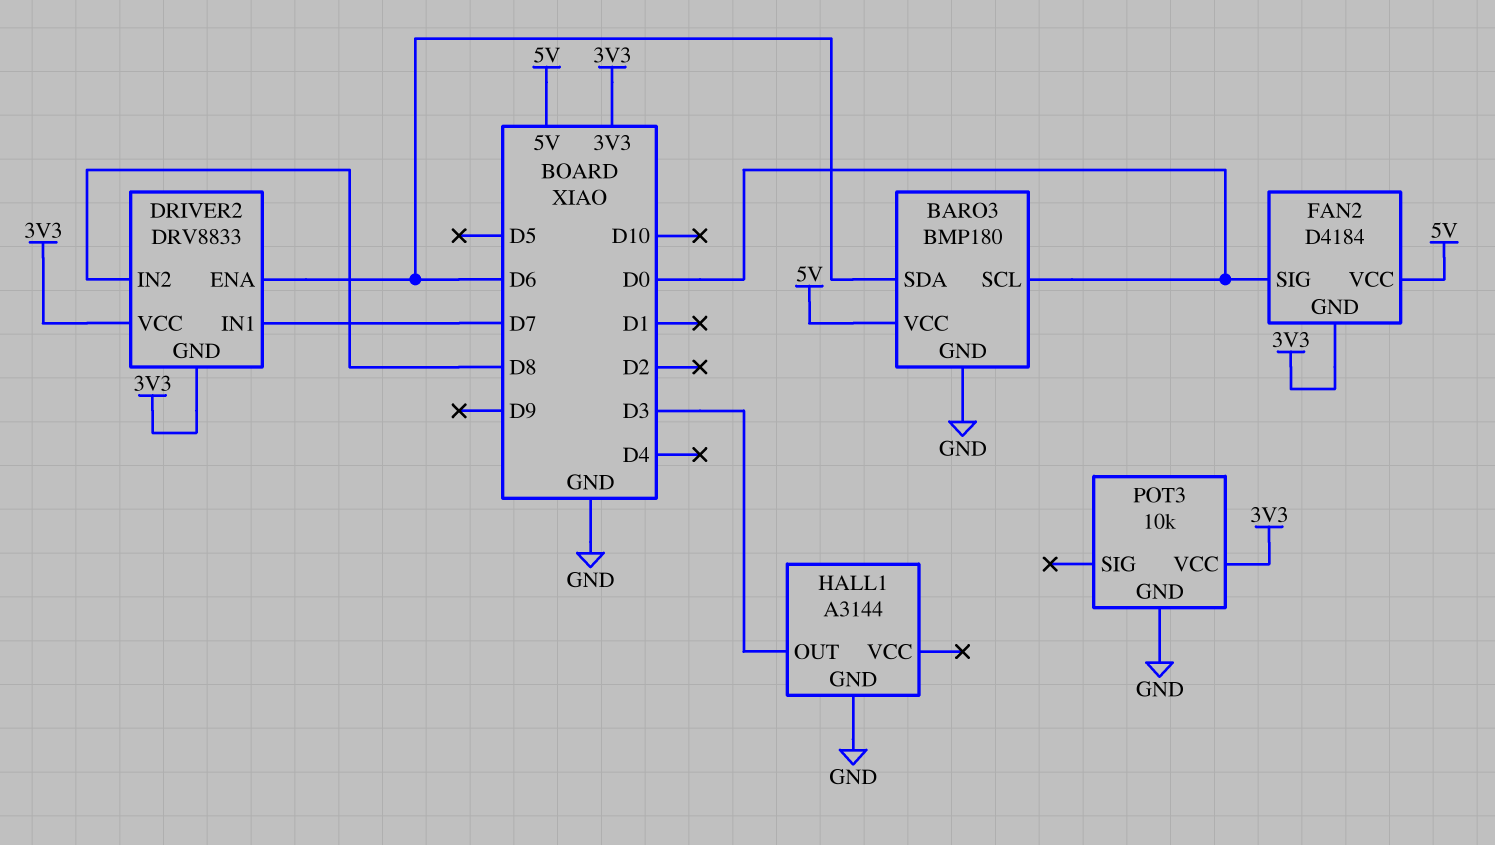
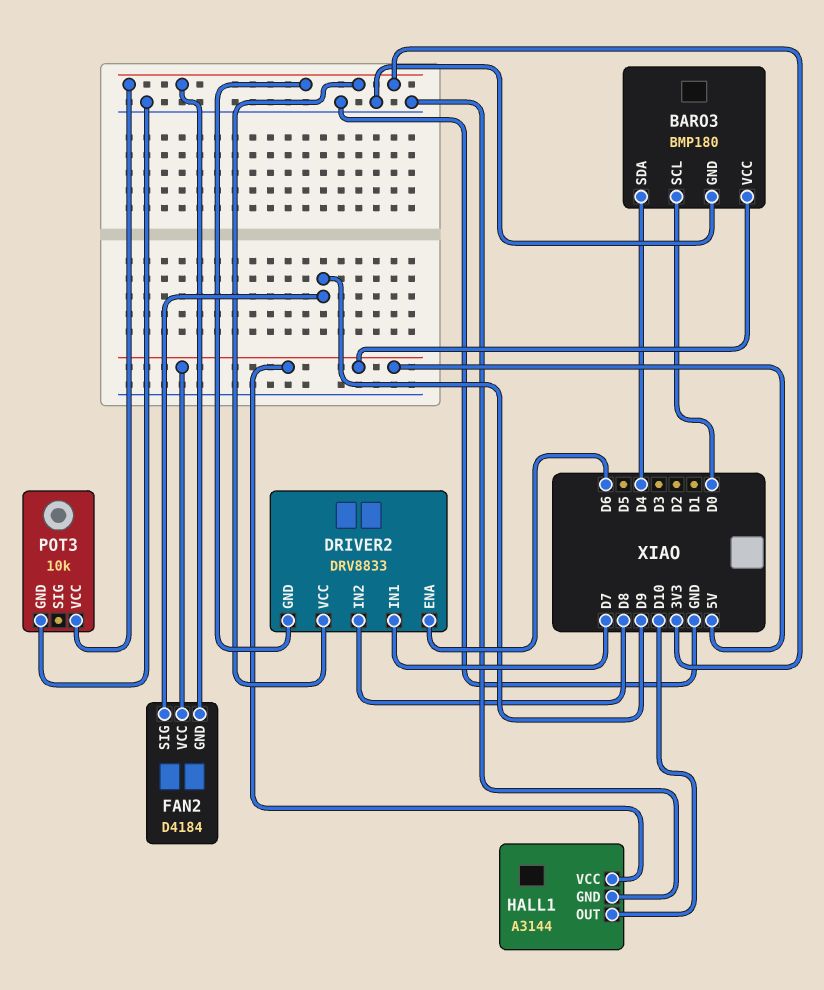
BARO3 pin SDA: D6 -> D4
FAN2 pin SIG: D0 -> D9
HALL1 pin OUT: D3 -> D10
HALL1 pin VCC: none -> 5V

